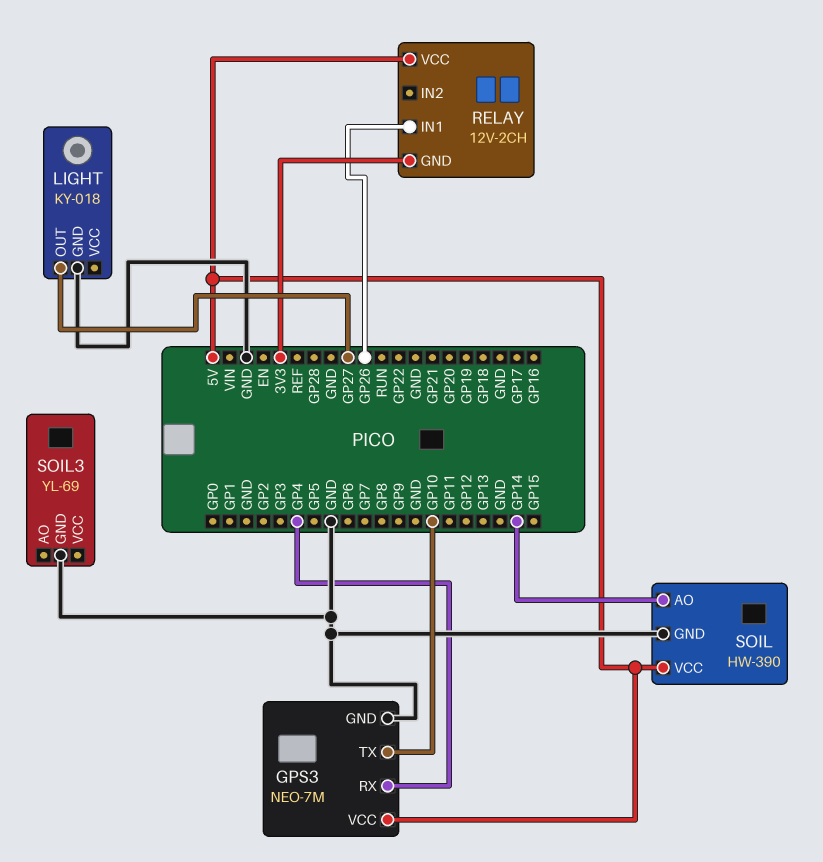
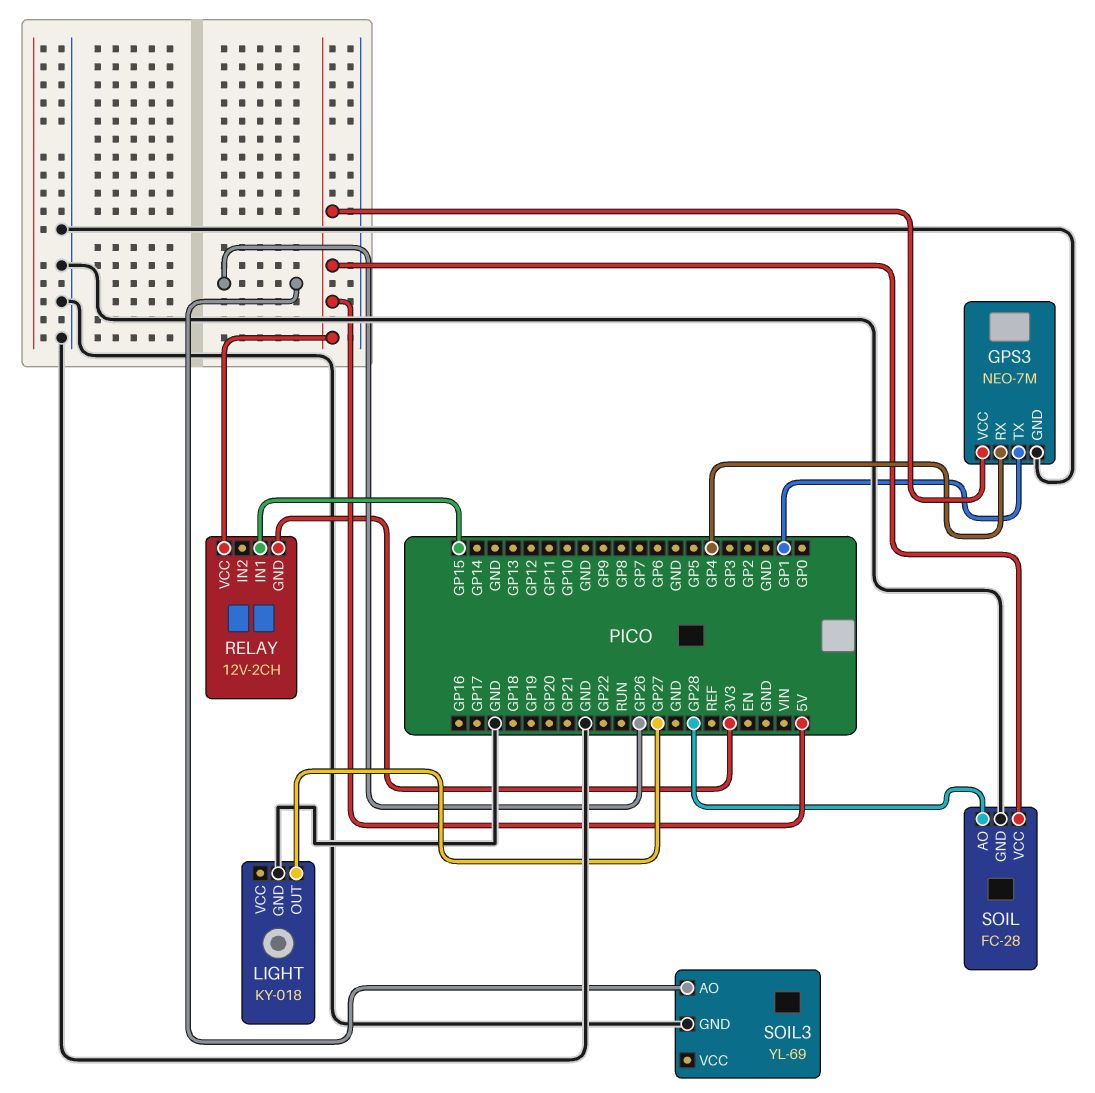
GPS3 pin TX: GP10 -> GP1
RELAY pin IN1: GP26 -> GP15
SOIL: HW-390 -> FC-28
SOIL pin AO: GP14 -> GP28
SOIL3 pin AO: none -> GP26

